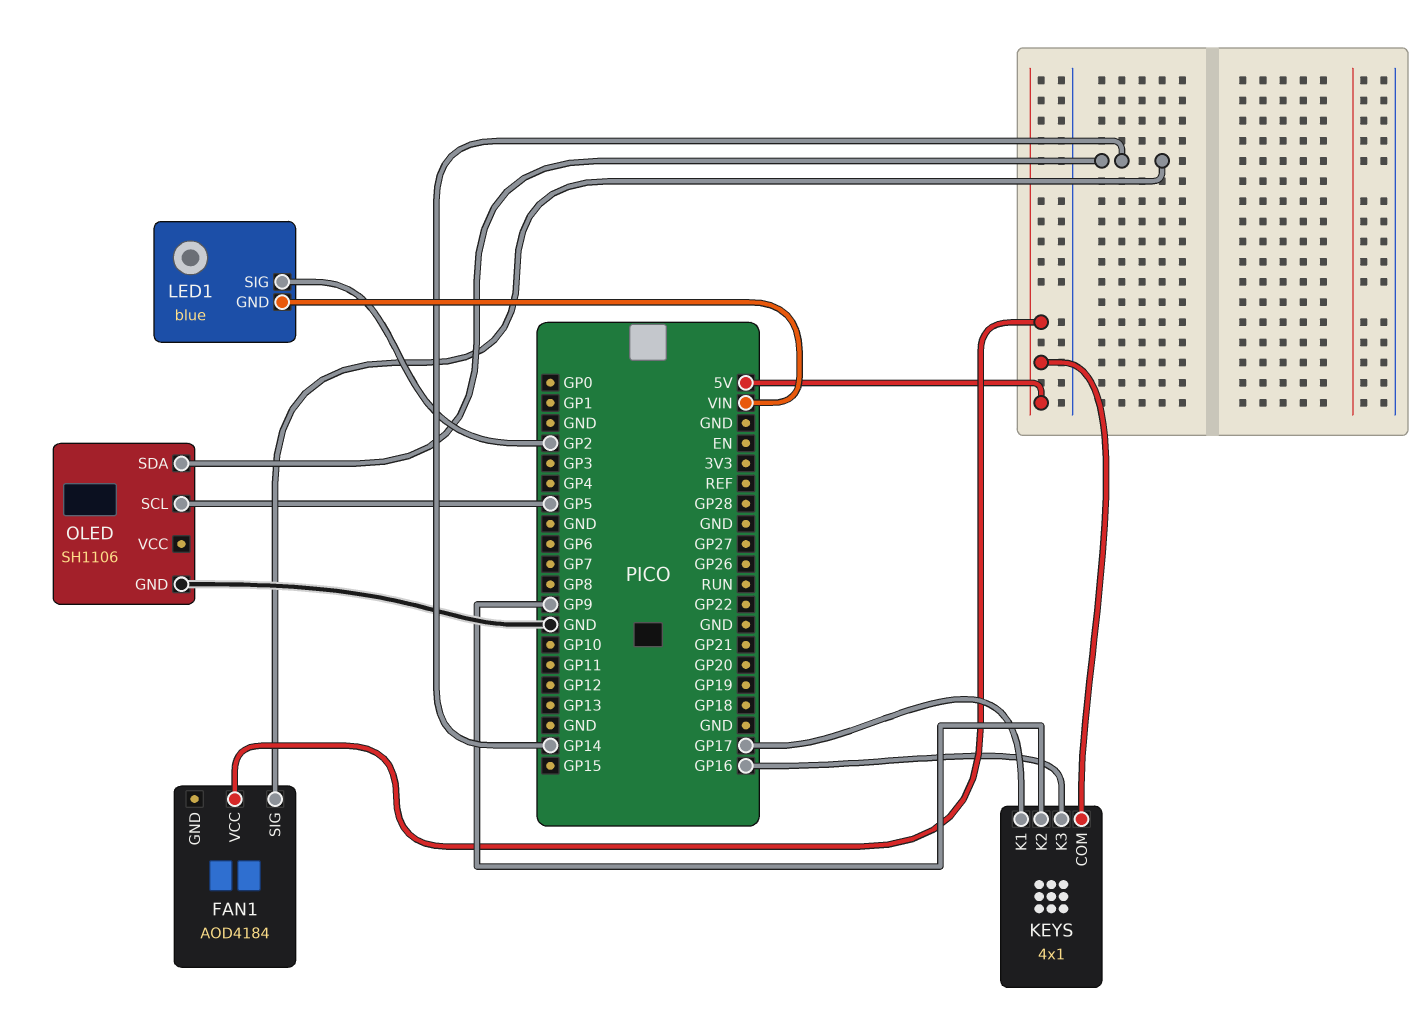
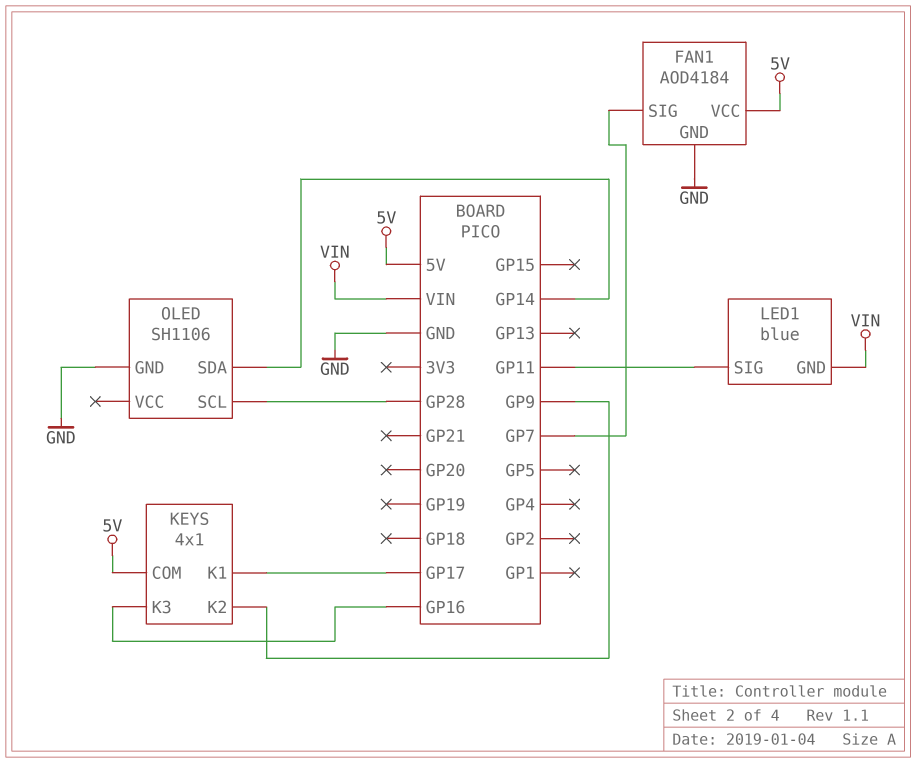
FAN1 pin GND: none -> GND
FAN1 pin SIG: GP14 -> GP7
LED1 pin SIG: GP2 -> GP11
OLED pin SCL: GP5 -> GP28

